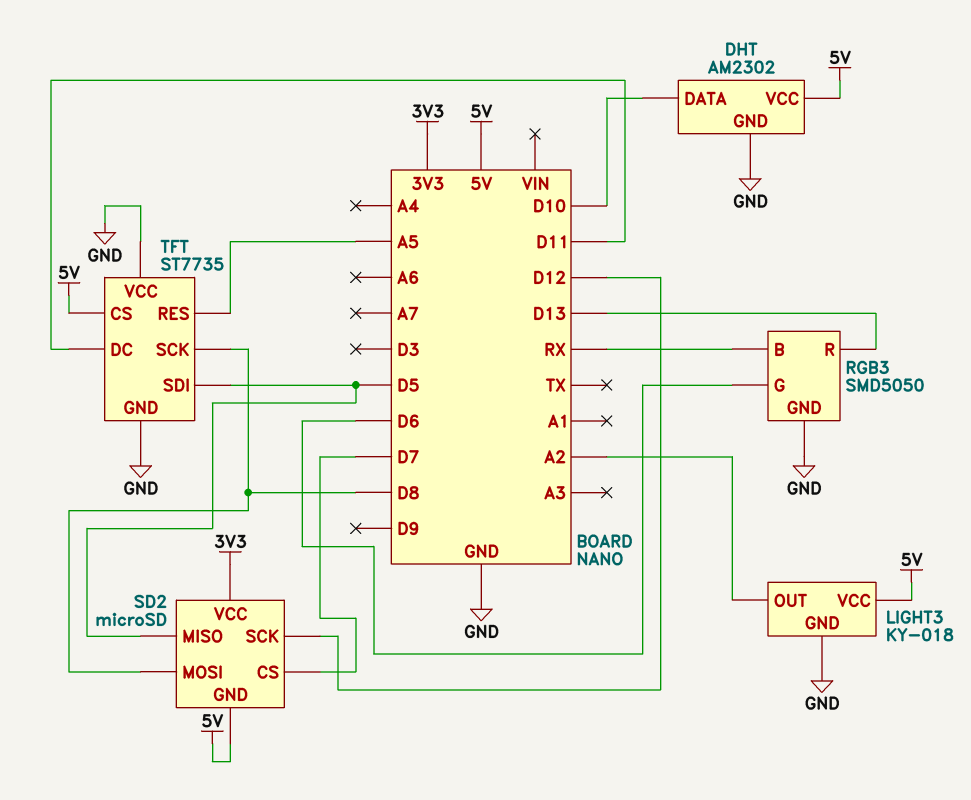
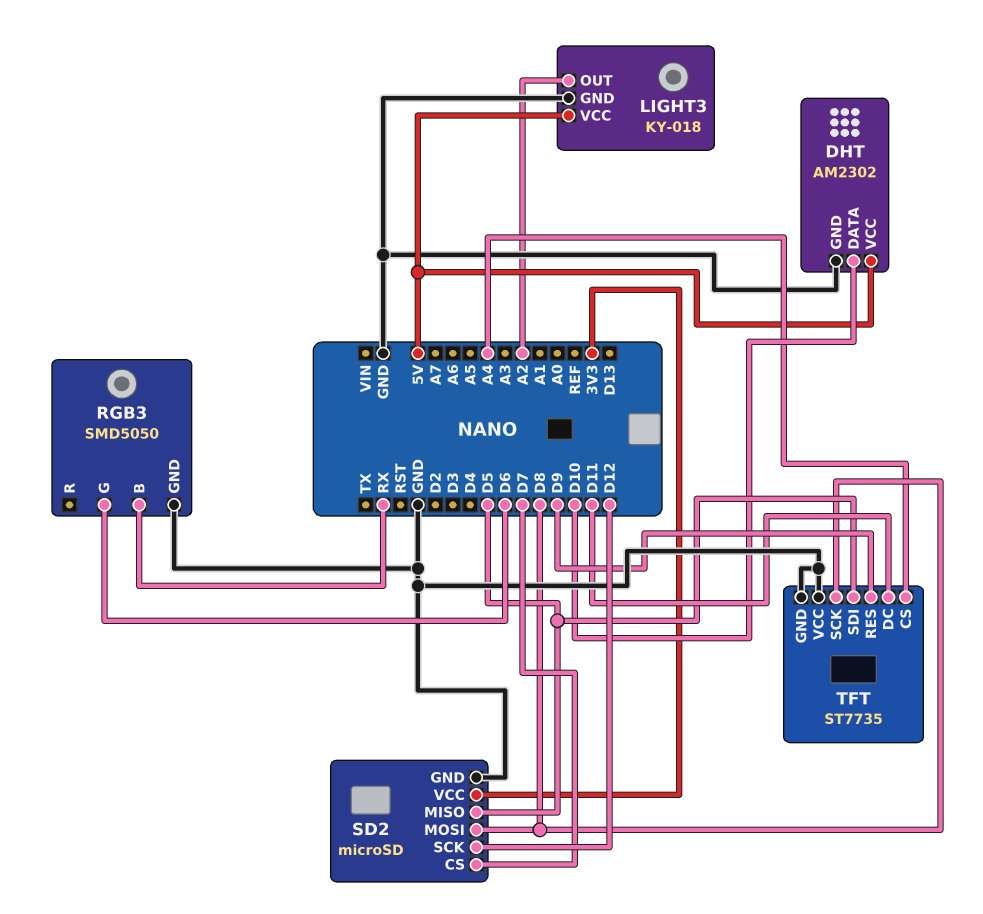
RGB3 pin R: D13 -> none
SD2 pin GND: 5V -> GND
TFT pin CS: 5V -> A4
TFT pin RES: A5 -> D9

